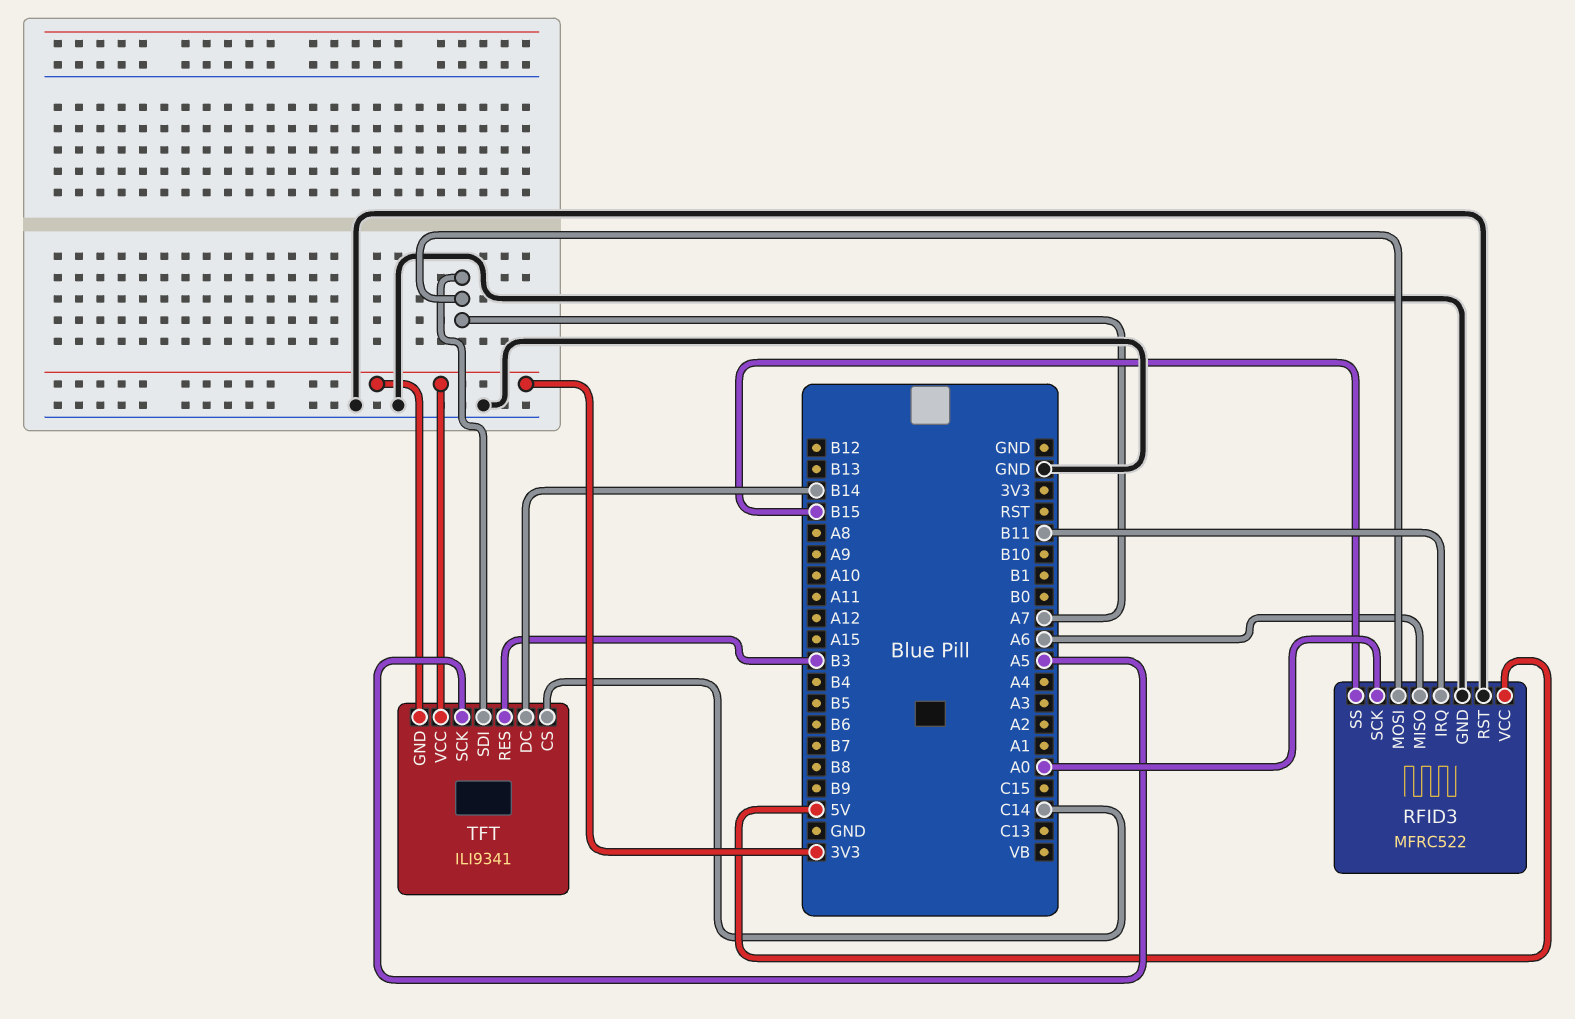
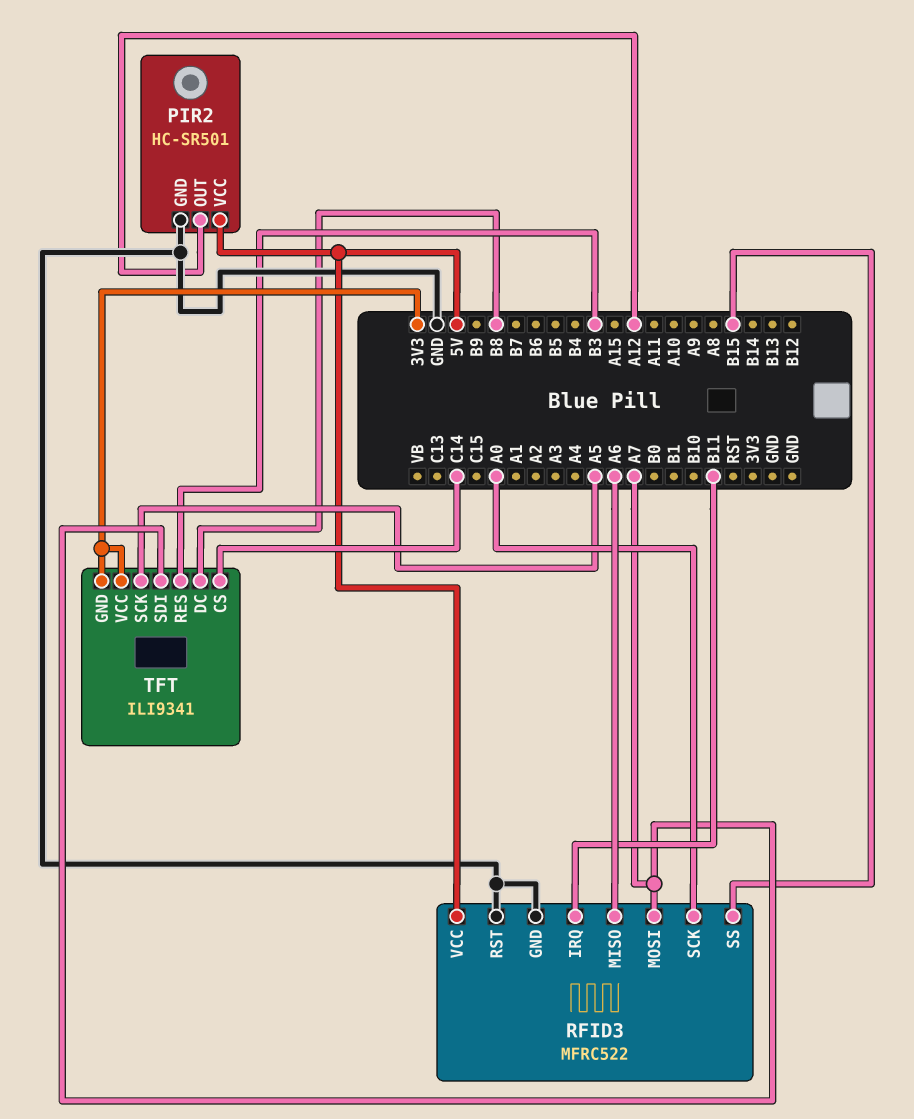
PIR2: none -> HC-SR501
PIR2 pin GND: none -> GND
PIR2 pin OUT: none -> A12
PIR2 pin VCC: none -> 5V
TFT pin DC: B14 -> B8

